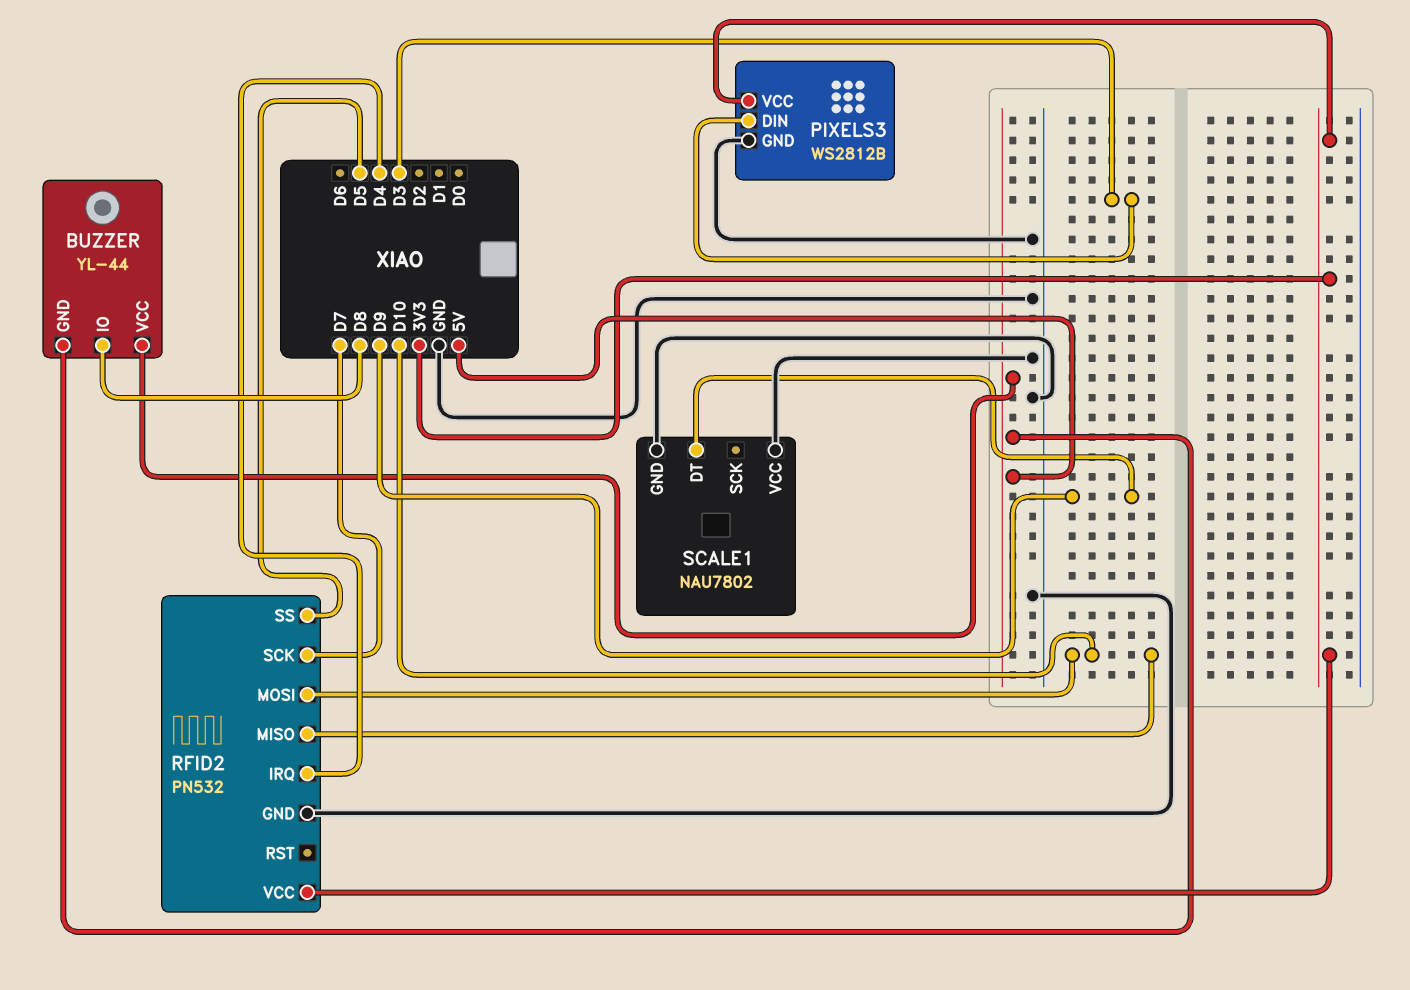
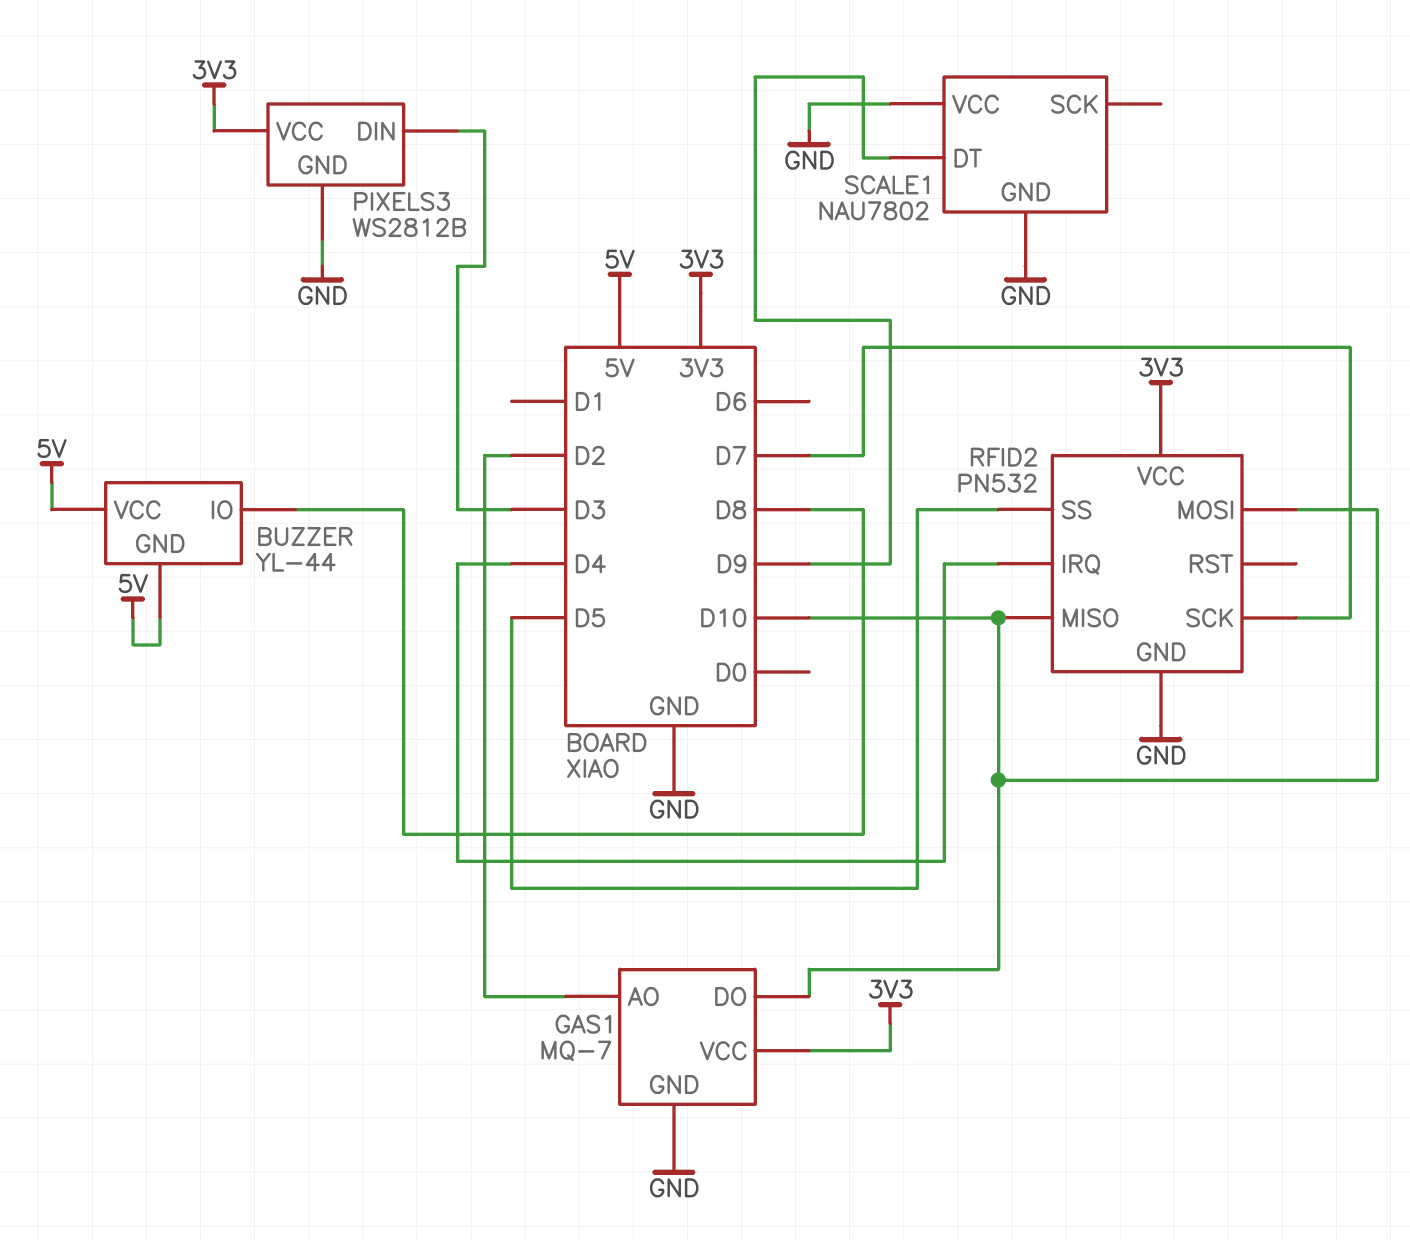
GAS1: none -> MQ-7
GAS1 pin AO: none -> D2
GAS1 pin DO: none -> D10
GAS1 pin GND: none -> GND
GAS1 pin VCC: none -> 3V3

